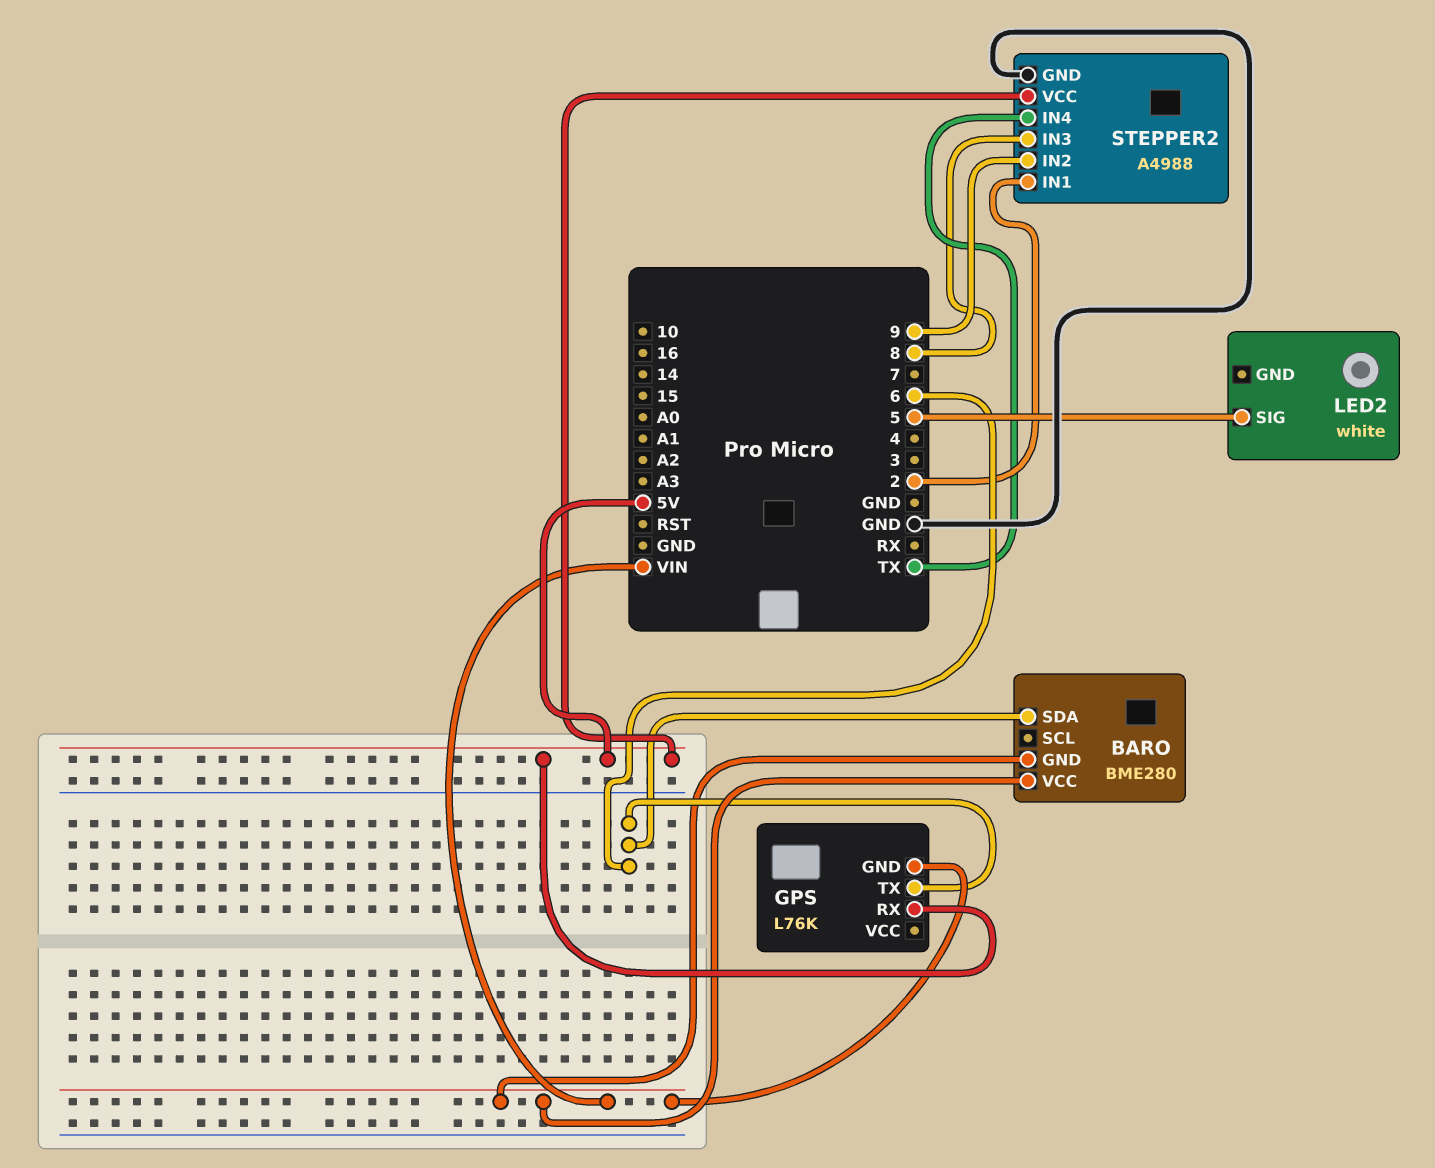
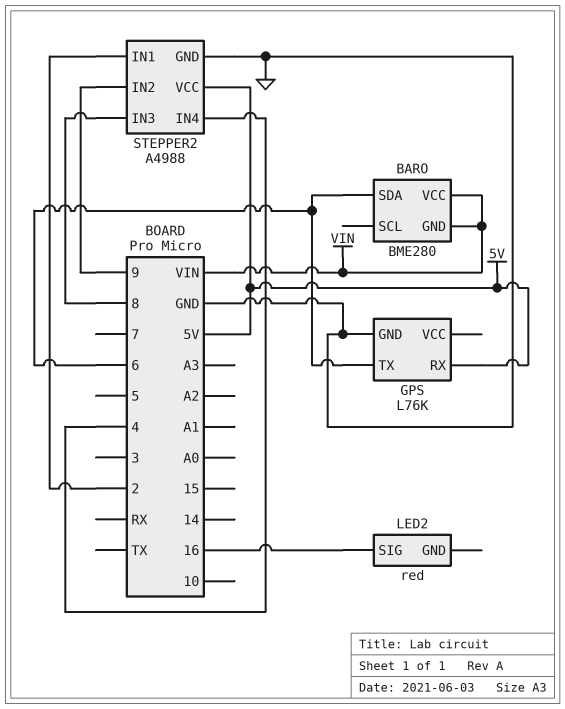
GPS pin GND: VIN -> GND
LED2: white -> red
LED2 pin SIG: 5 -> 16
STEPPER2 pin IN4: TX -> 4

